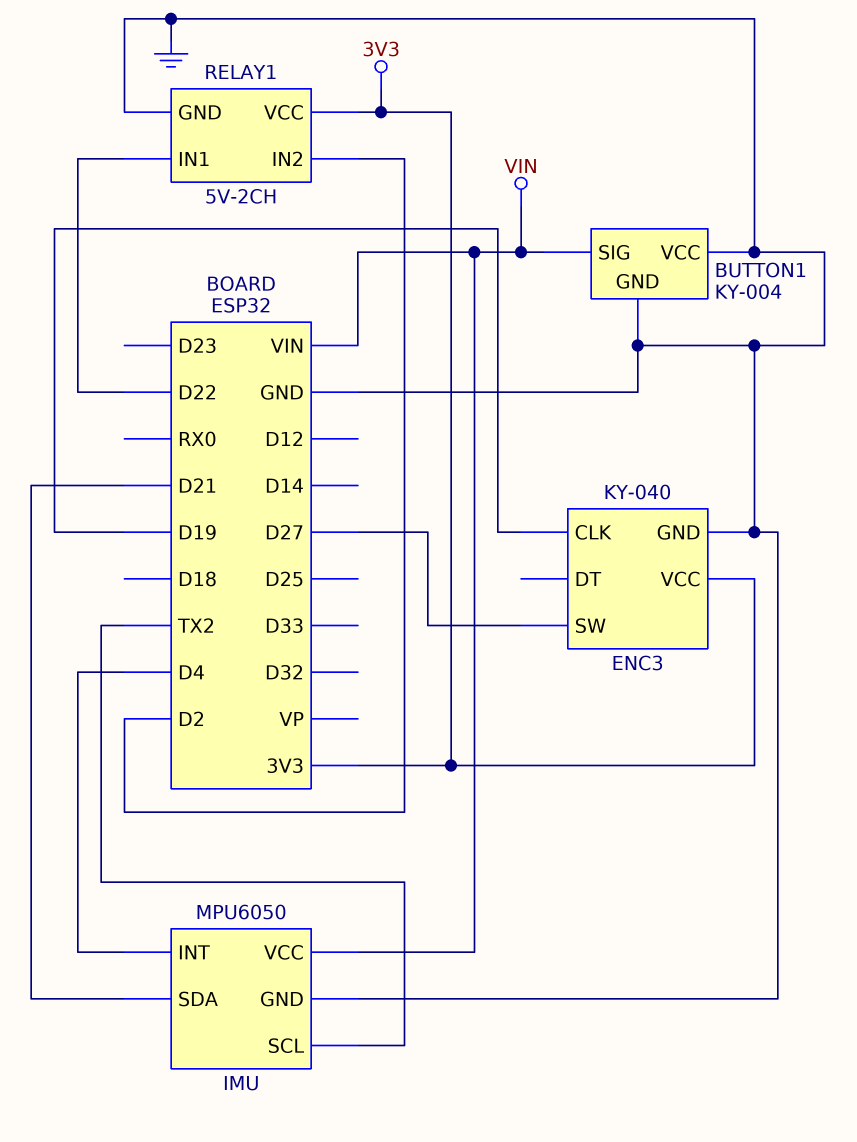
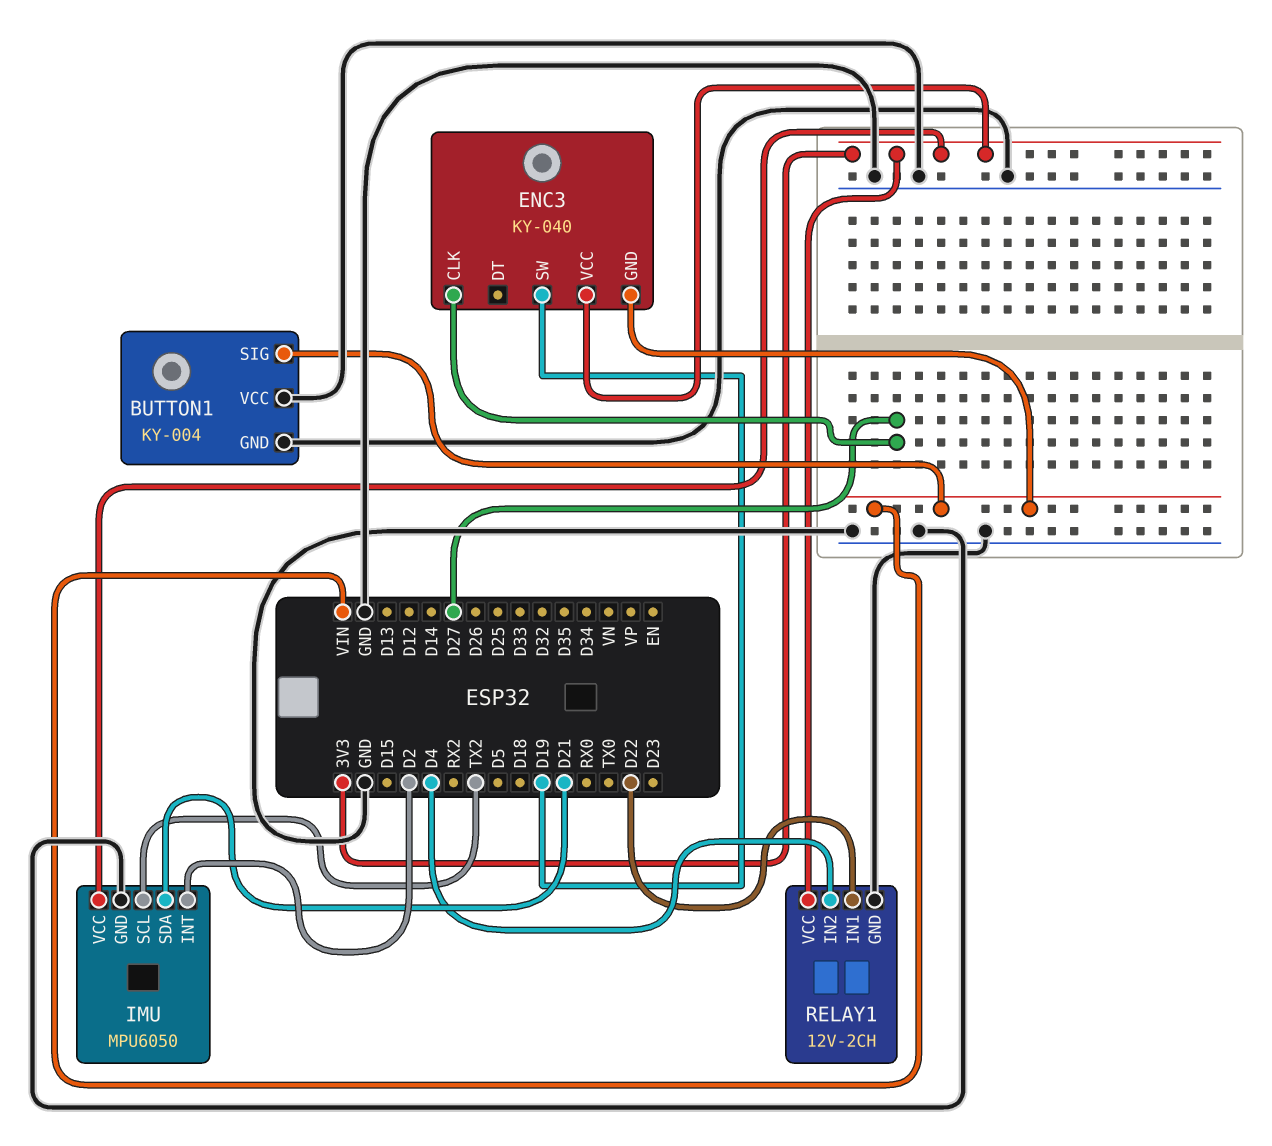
ENC3 pin CLK: D19 -> D27
ENC3 pin GND: GND -> VIN
ENC3 pin SW: D27 -> D19
IMU pin INT: D4 -> D2
IMU pin VCC: VIN -> 3V3
RELAY1: 5V-2CH -> 12V-2CH
RELAY1 pin IN2: D2 -> D4

